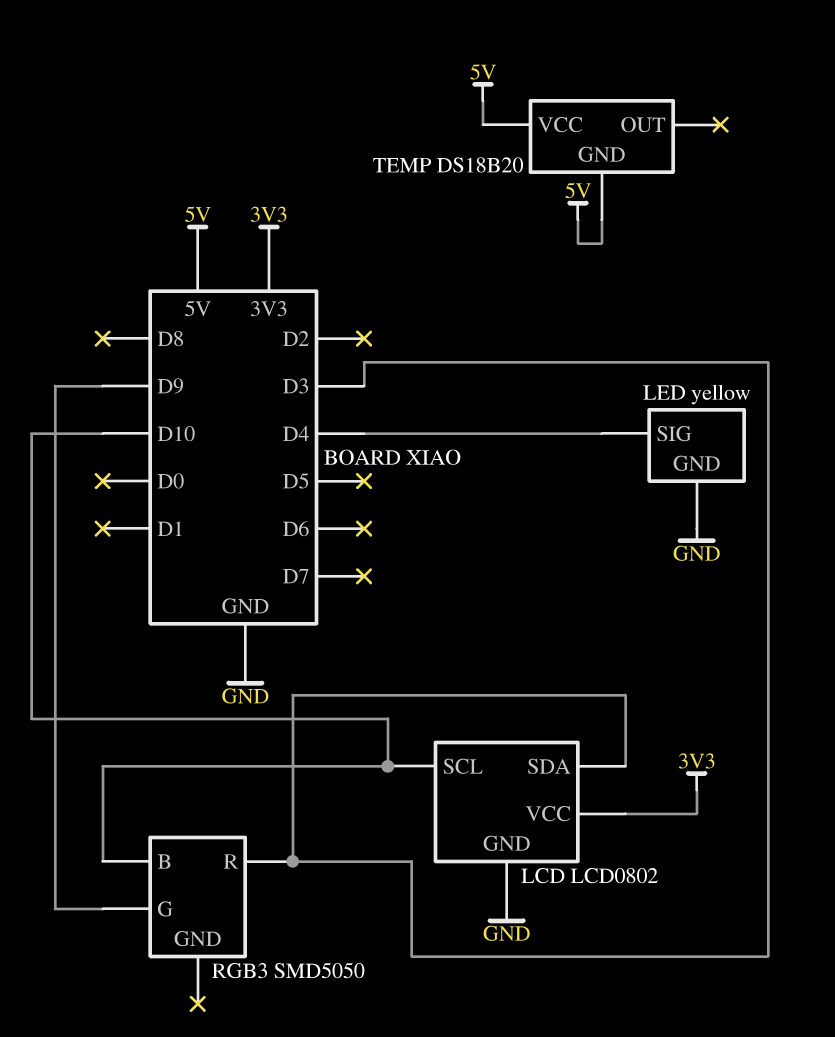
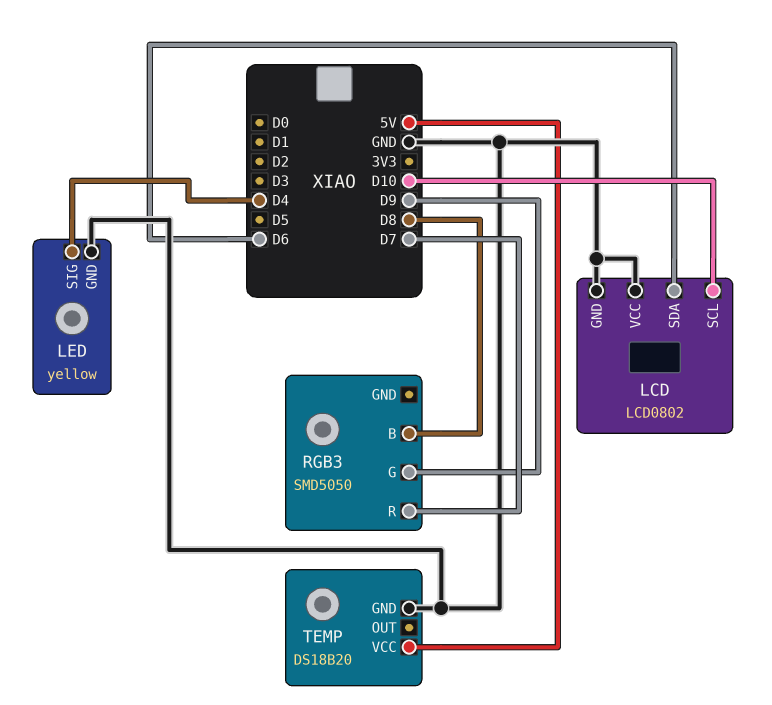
LCD pin SDA: D3 -> D6
LCD pin VCC: 3V3 -> GND
RGB3 pin B: D10 -> D8
RGB3 pin R: D3 -> D7
TEMP pin GND: 5V -> GND

